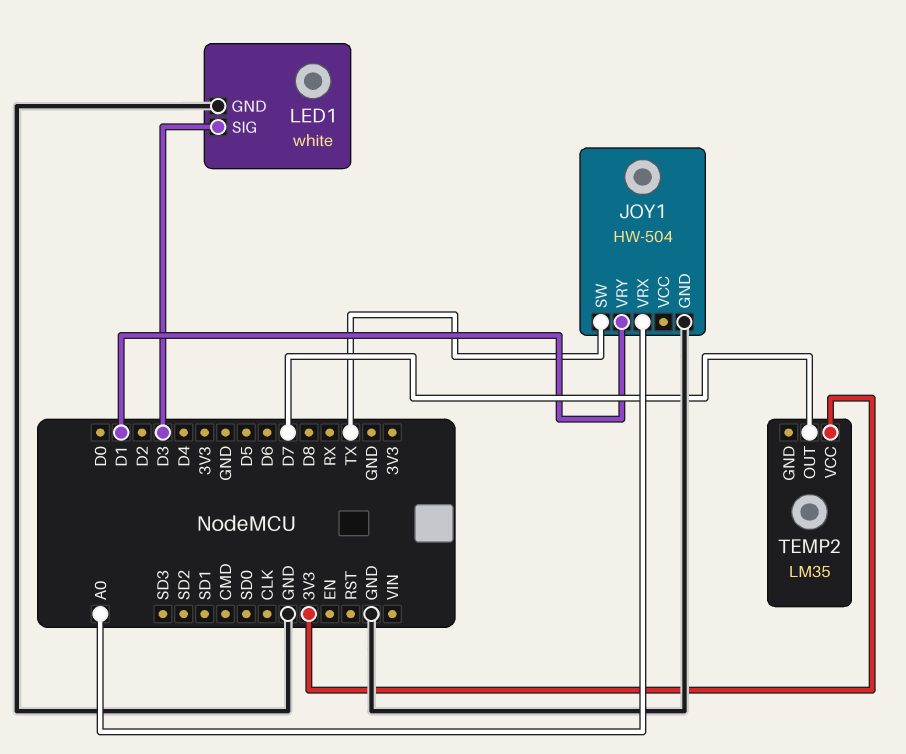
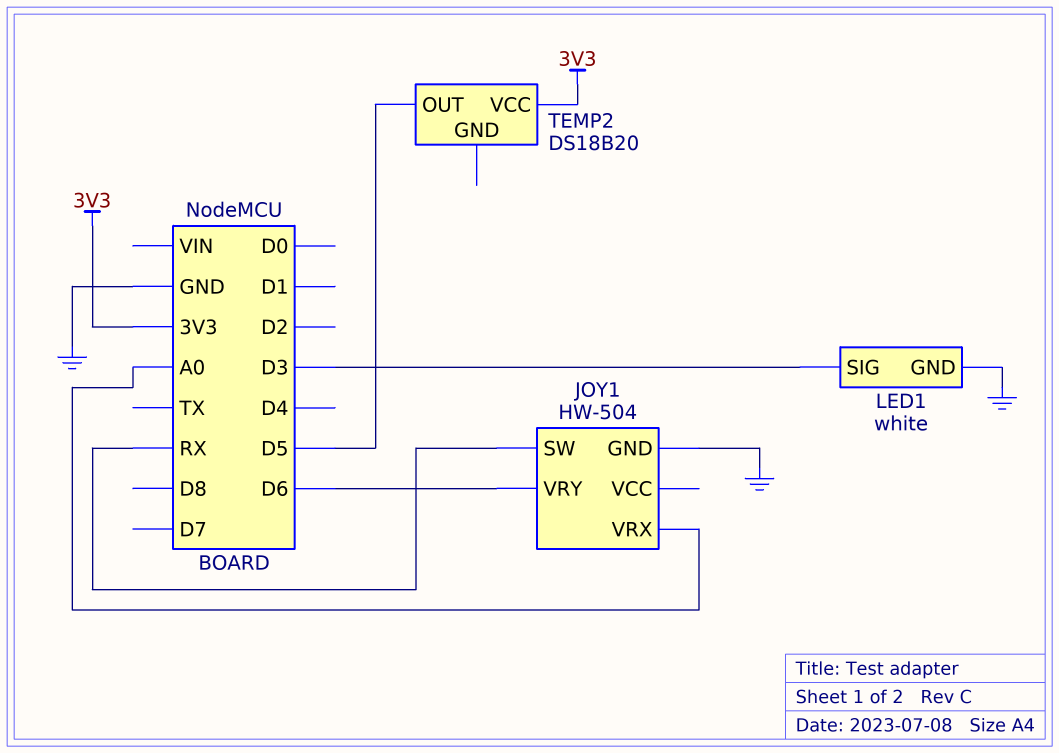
JOY1 pin SW: TX -> RX
JOY1 pin VRY: D1 -> D6
TEMP2: LM35 -> DS18B20
TEMP2 pin OUT: D7 -> D5

